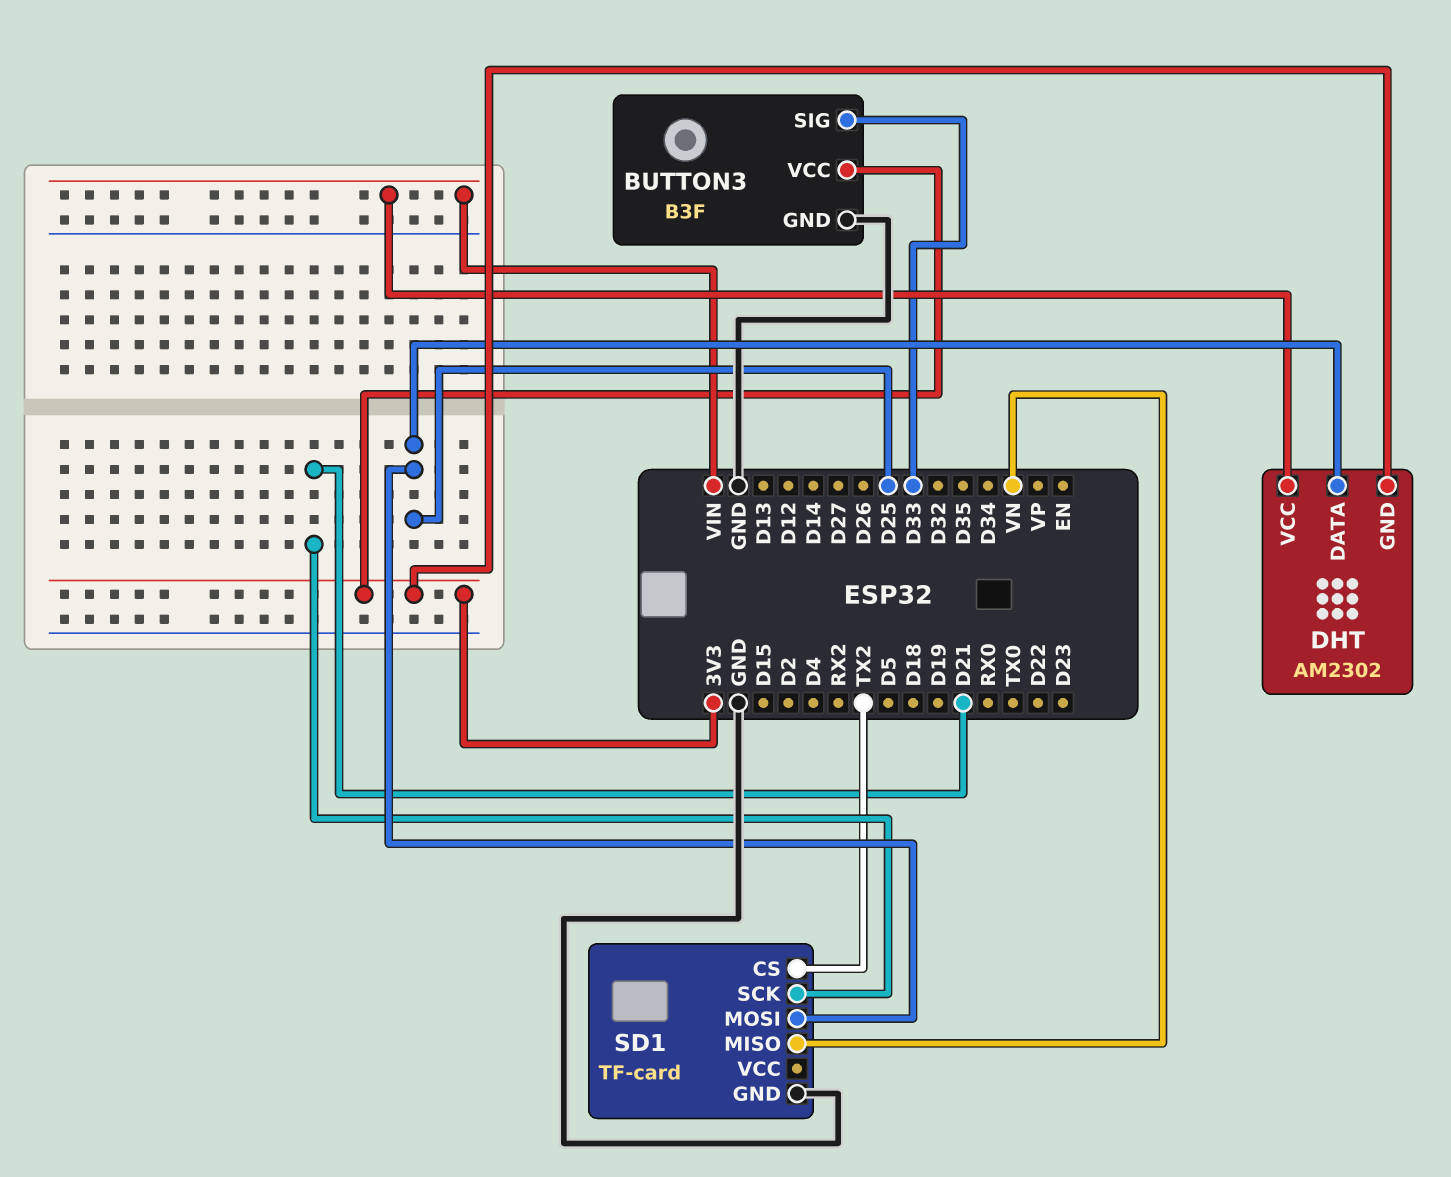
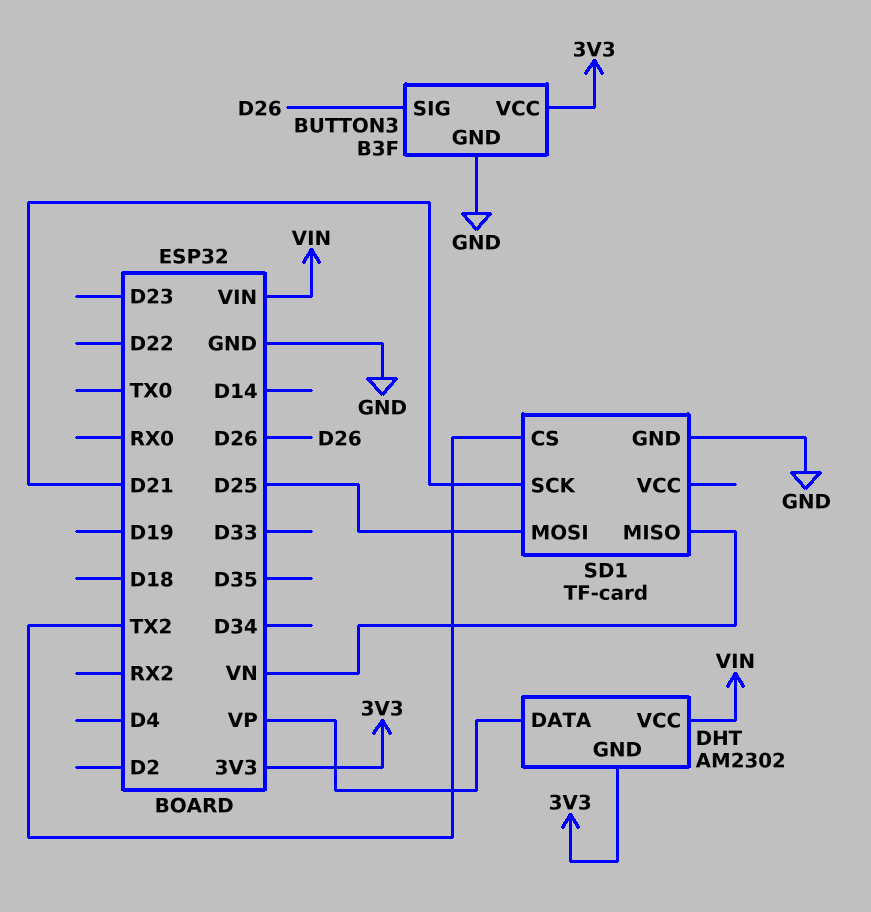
BUTTON3 pin SIG: D33 -> D26
DHT pin DATA: D25 -> VP

